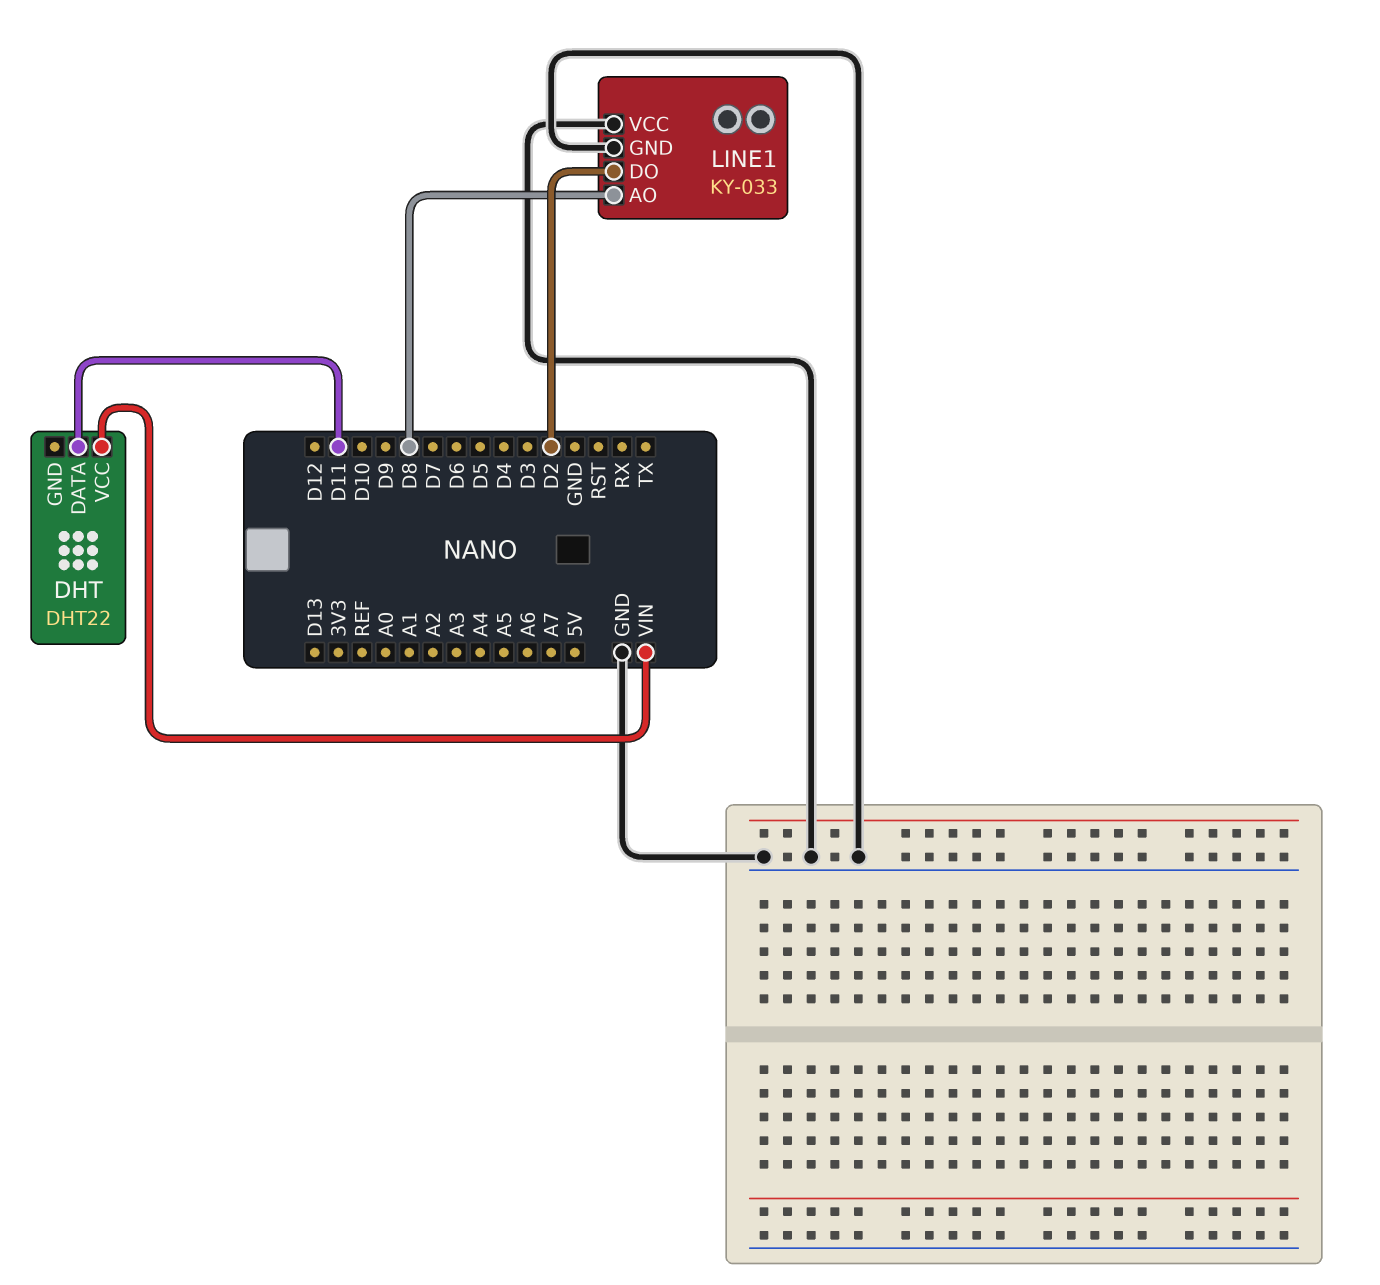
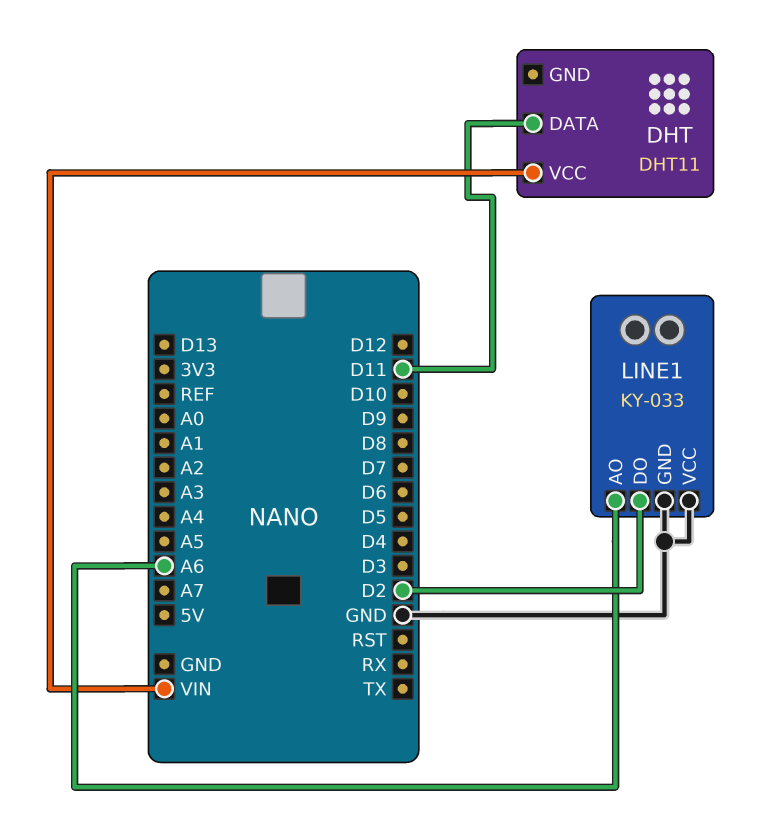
DHT: DHT22 -> DHT11
LINE1 pin AO: D8 -> A6

